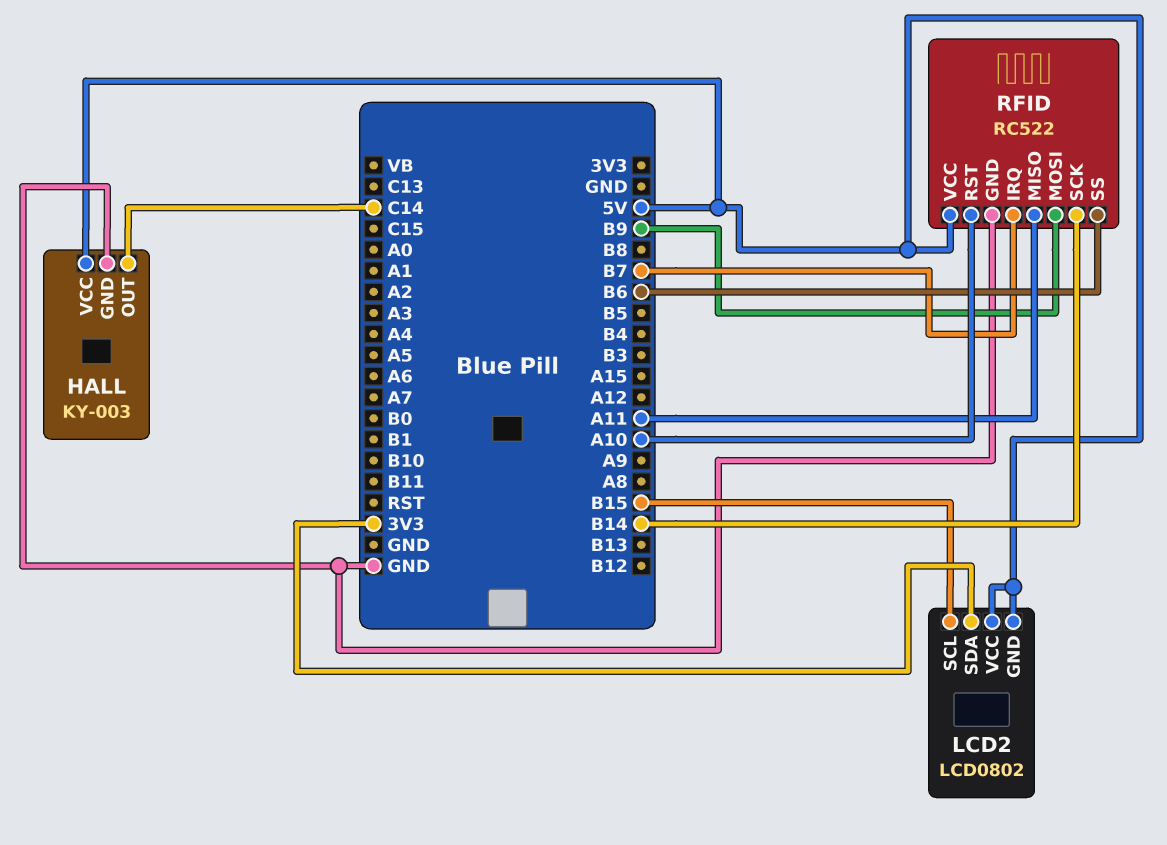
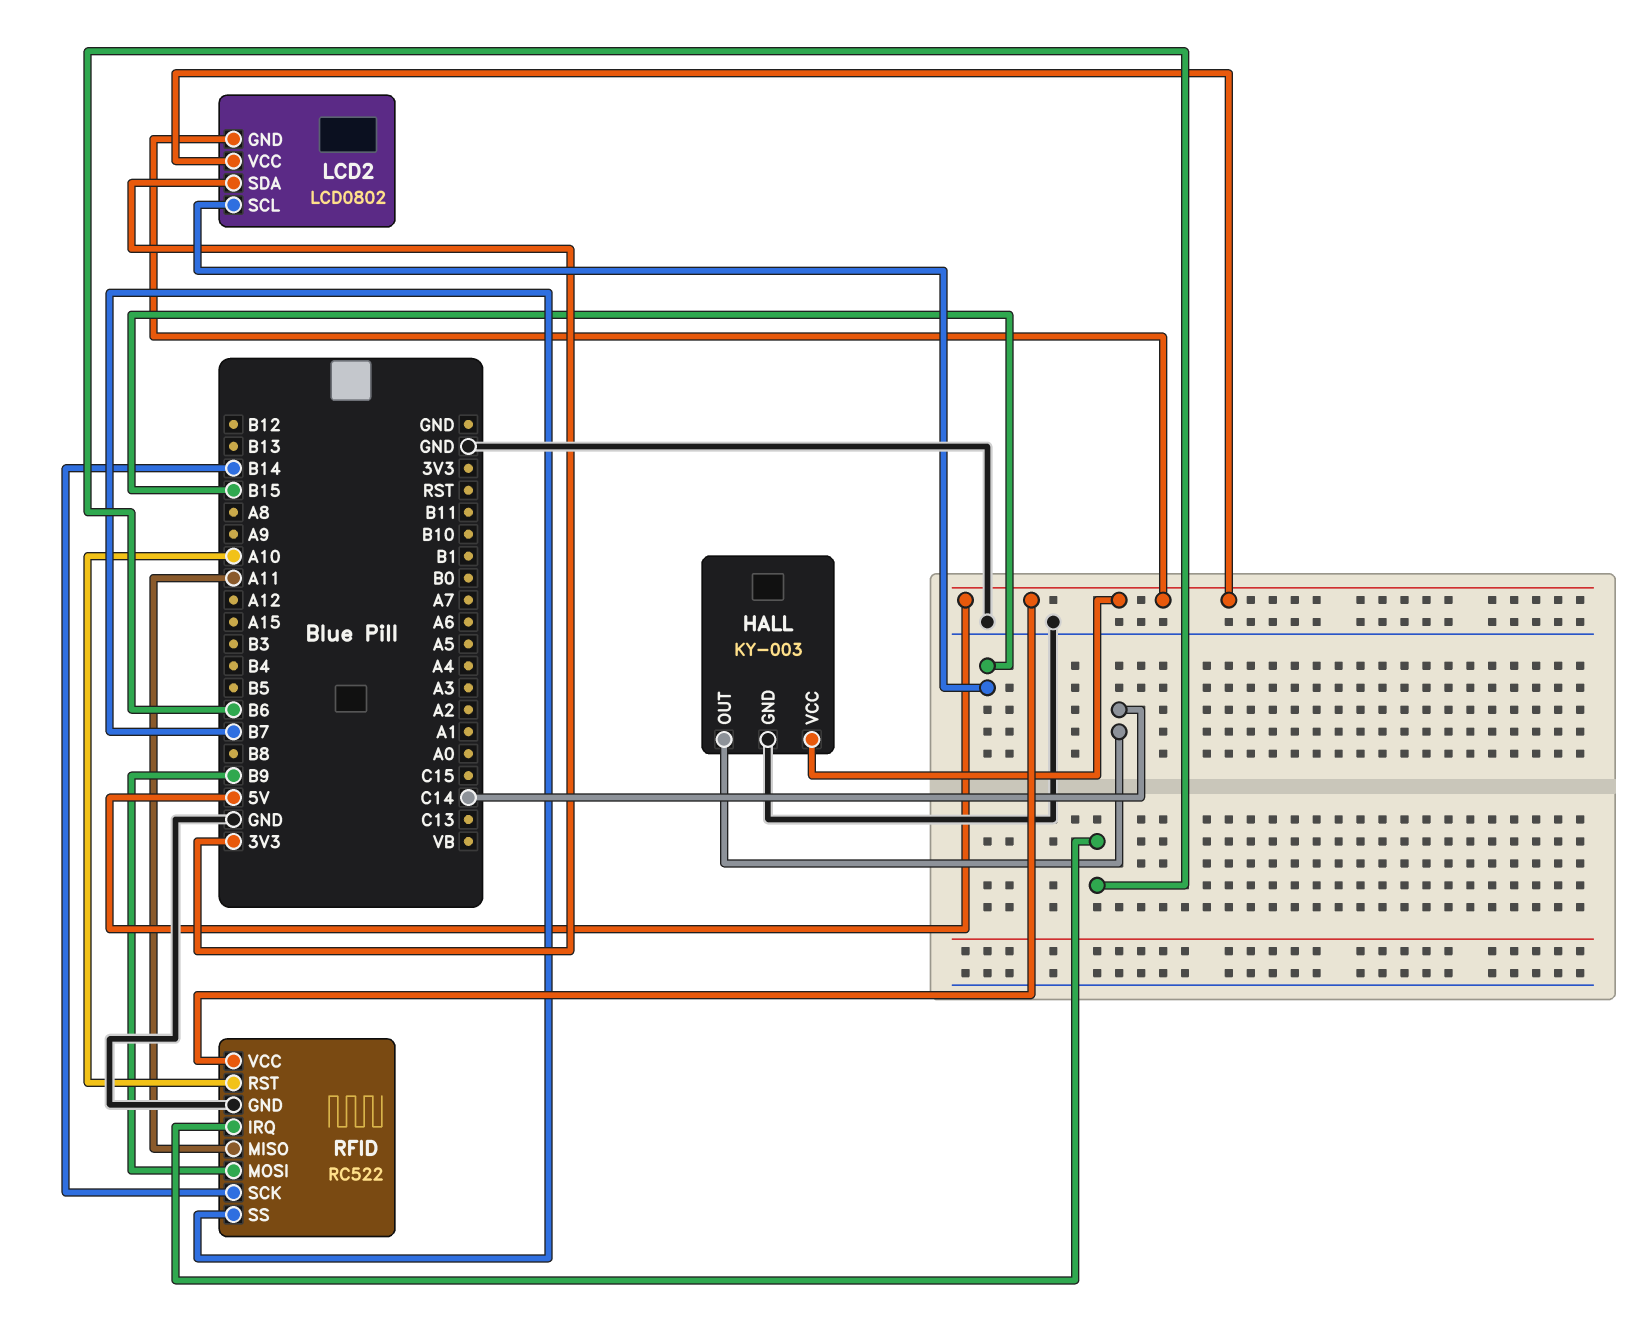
RFID pin IRQ: B7 -> B6
RFID pin SS: B6 -> B7

